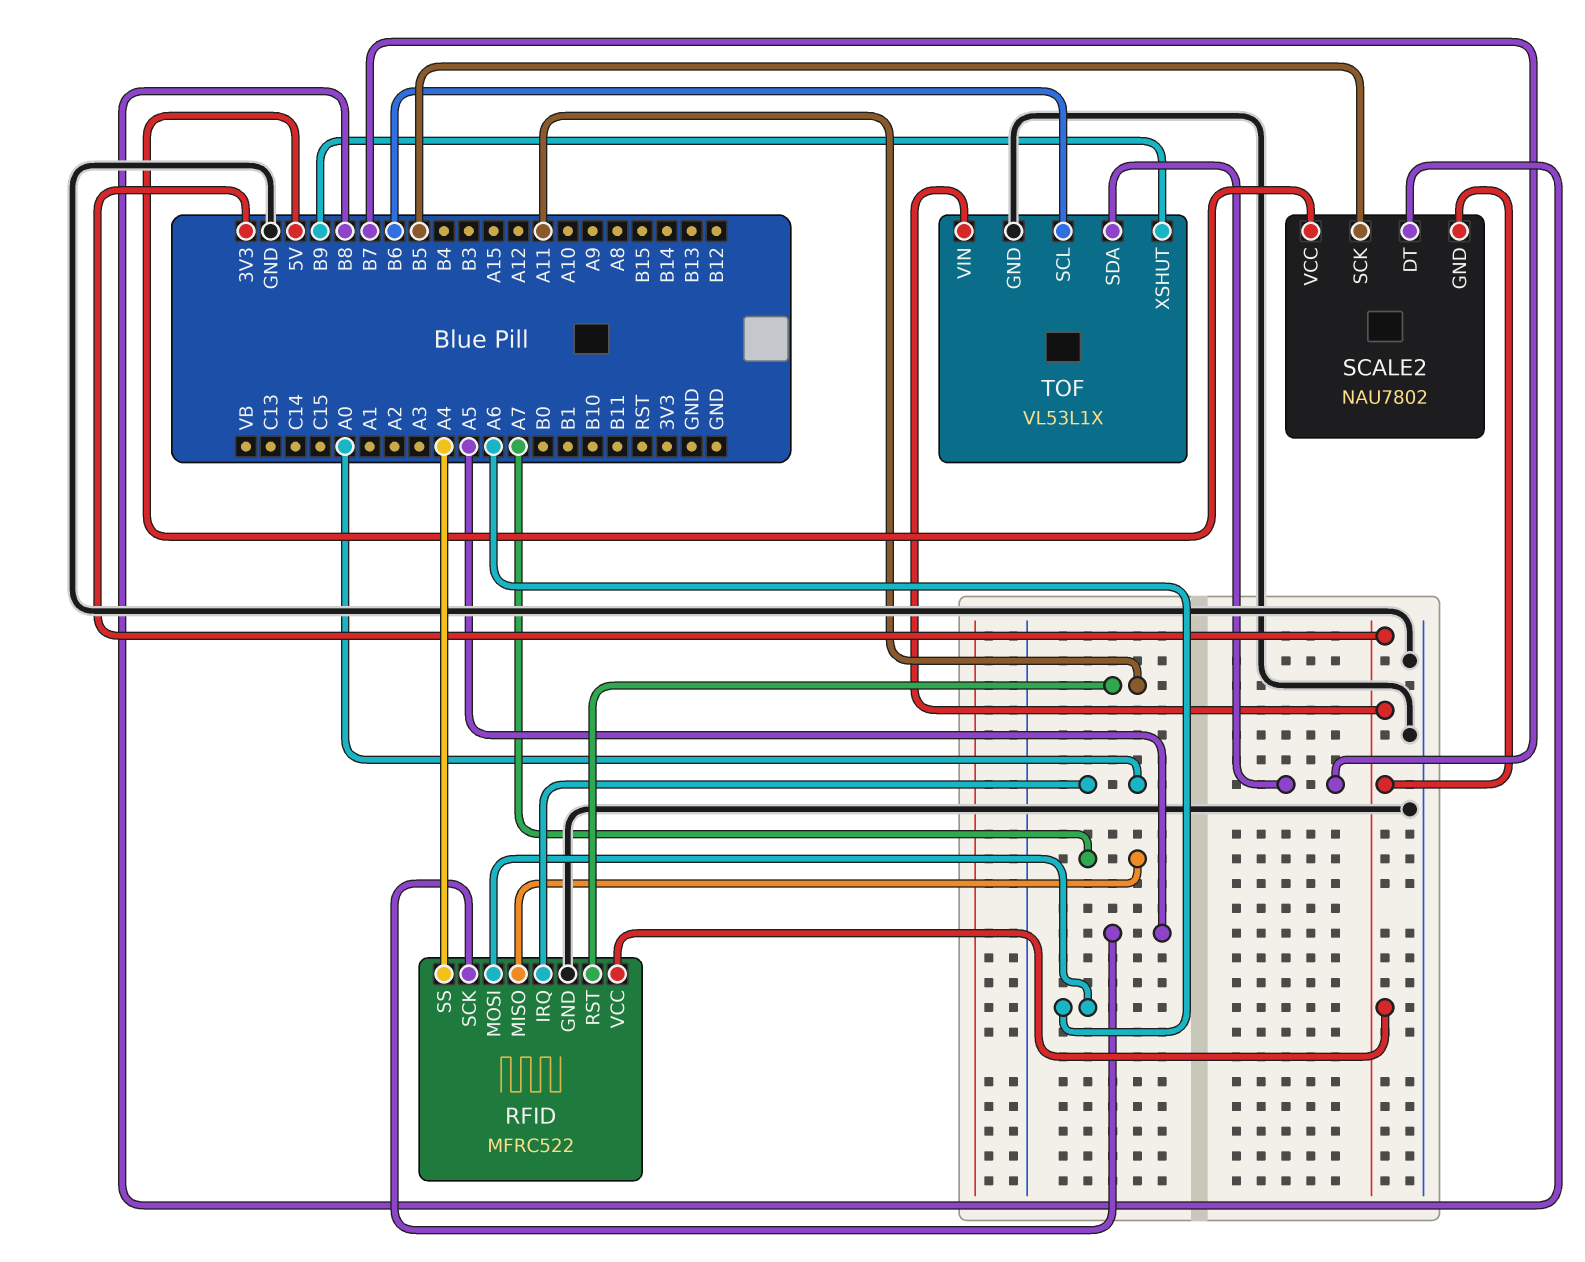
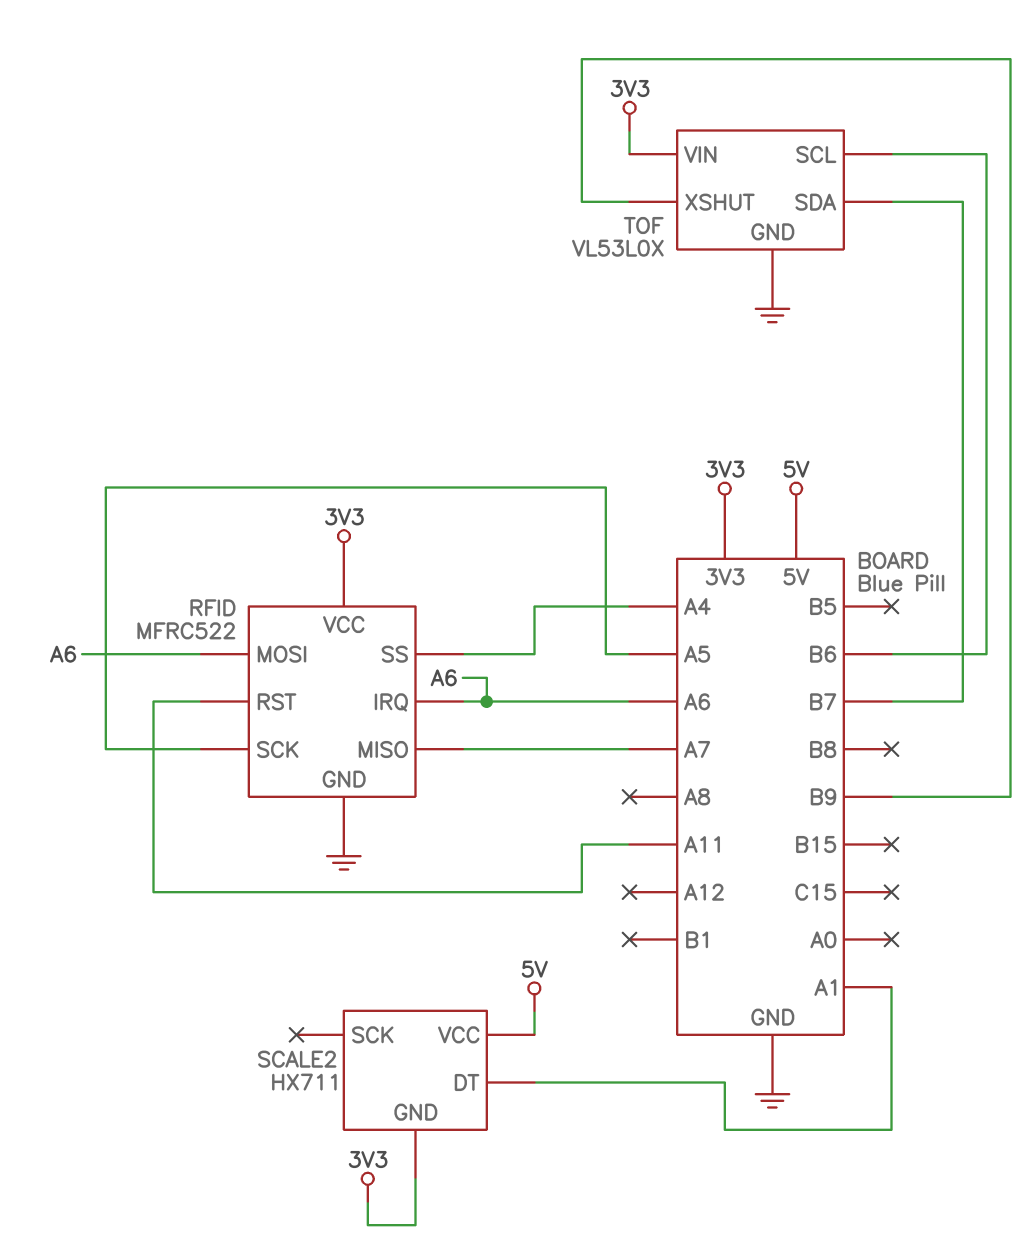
RFID pin IRQ: A0 -> A6
SCALE2: NAU7802 -> HX711
SCALE2 pin DT: B8 -> A1
SCALE2 pin SCK: B5 -> none
TOF: VL53L1X -> VL53L0X

